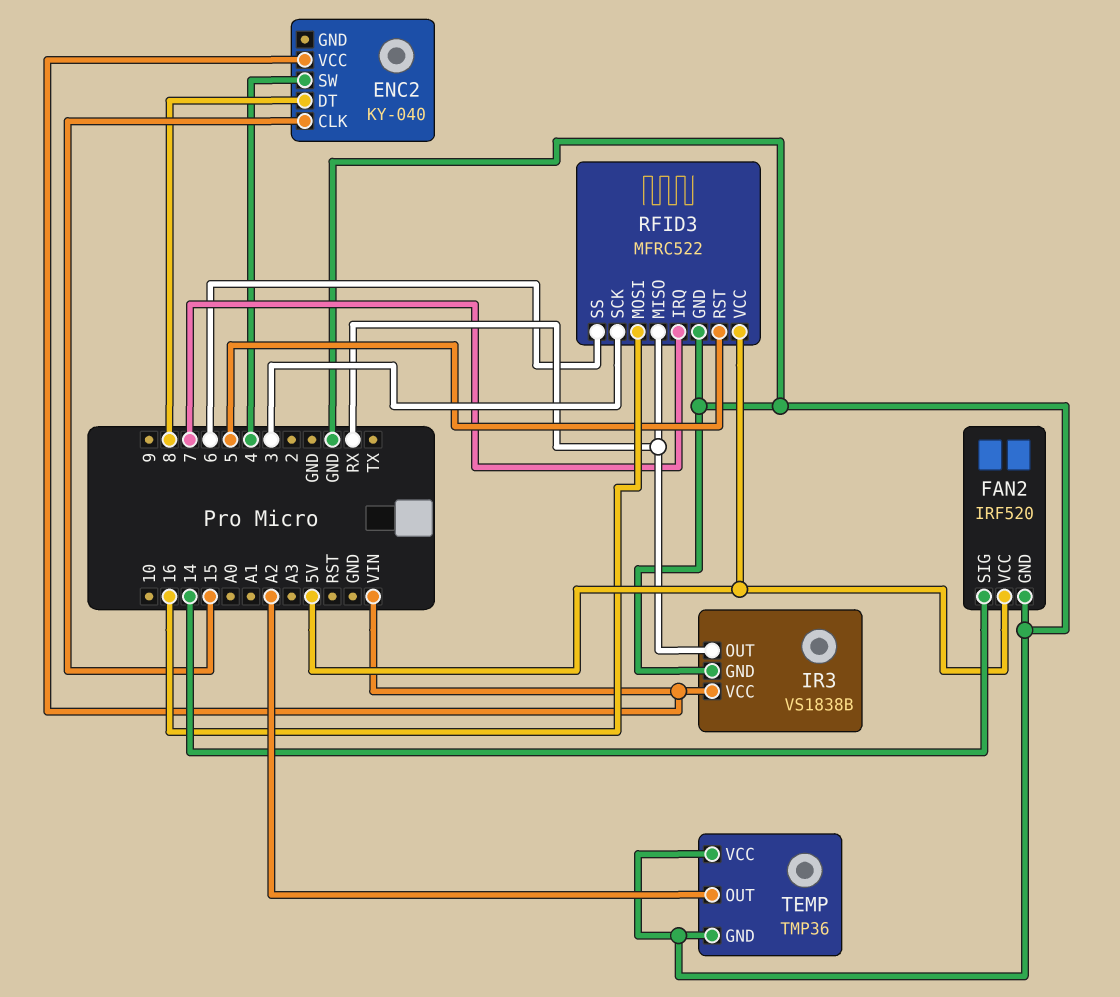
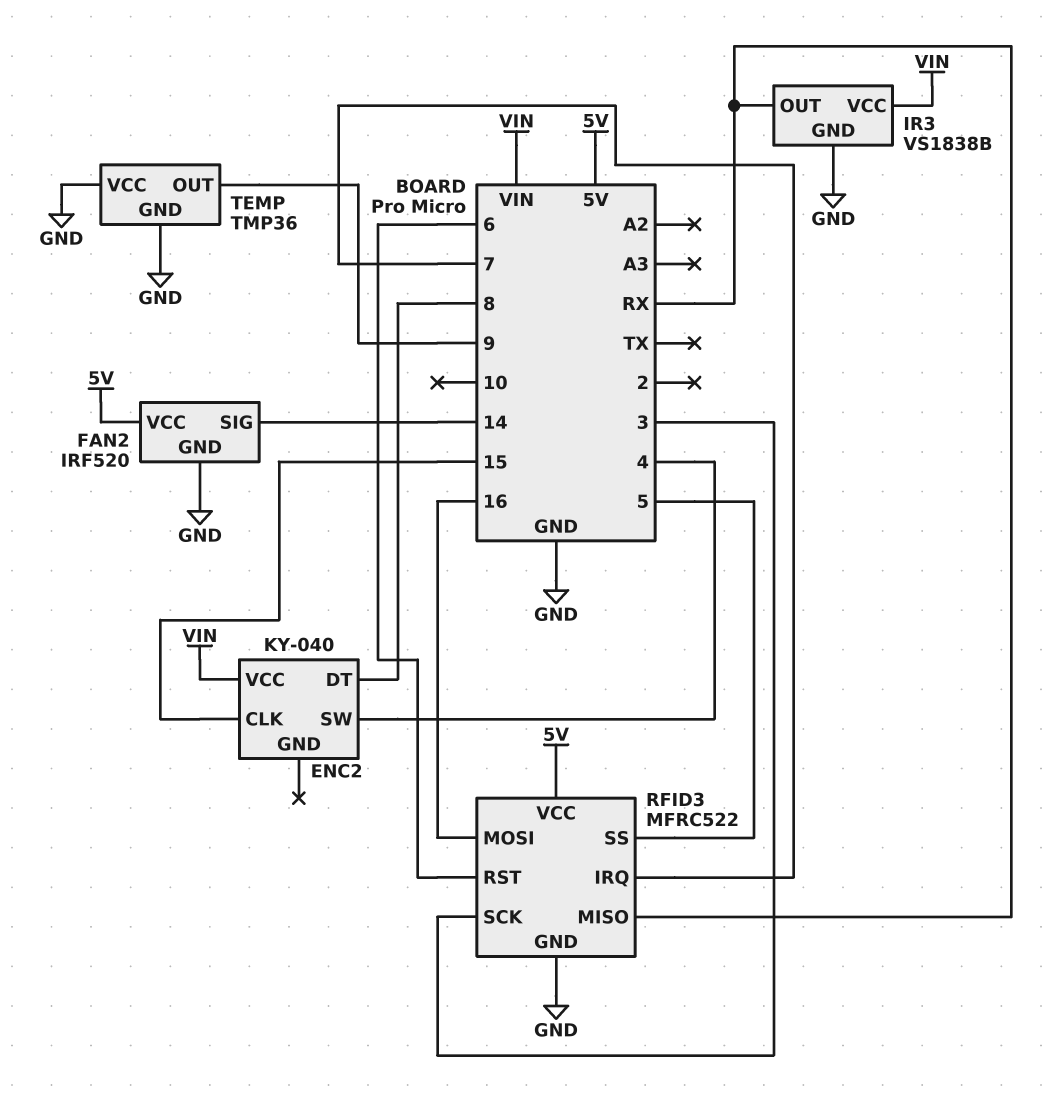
RFID3 pin RST: 5 -> 6
RFID3 pin SS: 6 -> 5
TEMP pin OUT: A2 -> 9

